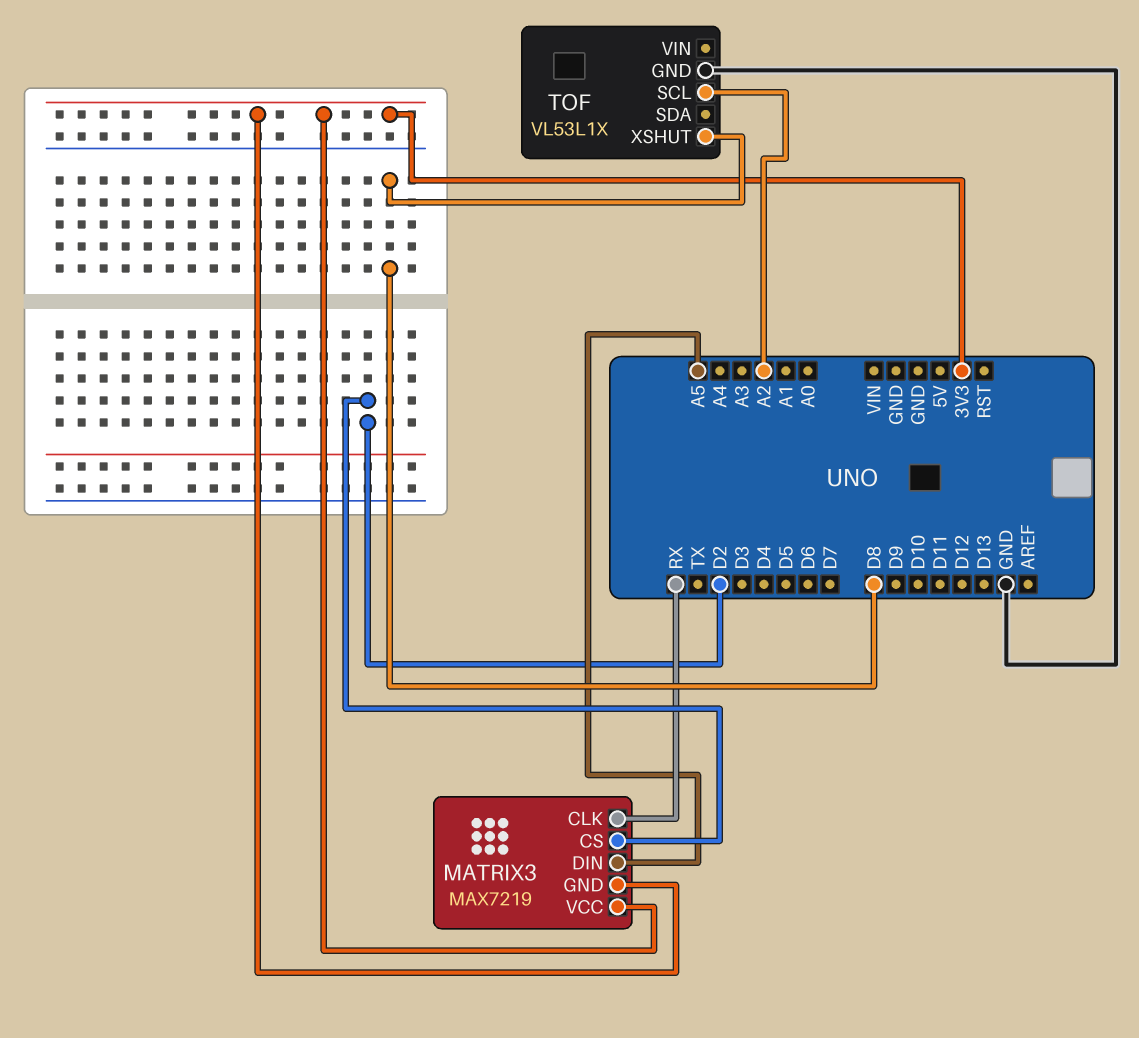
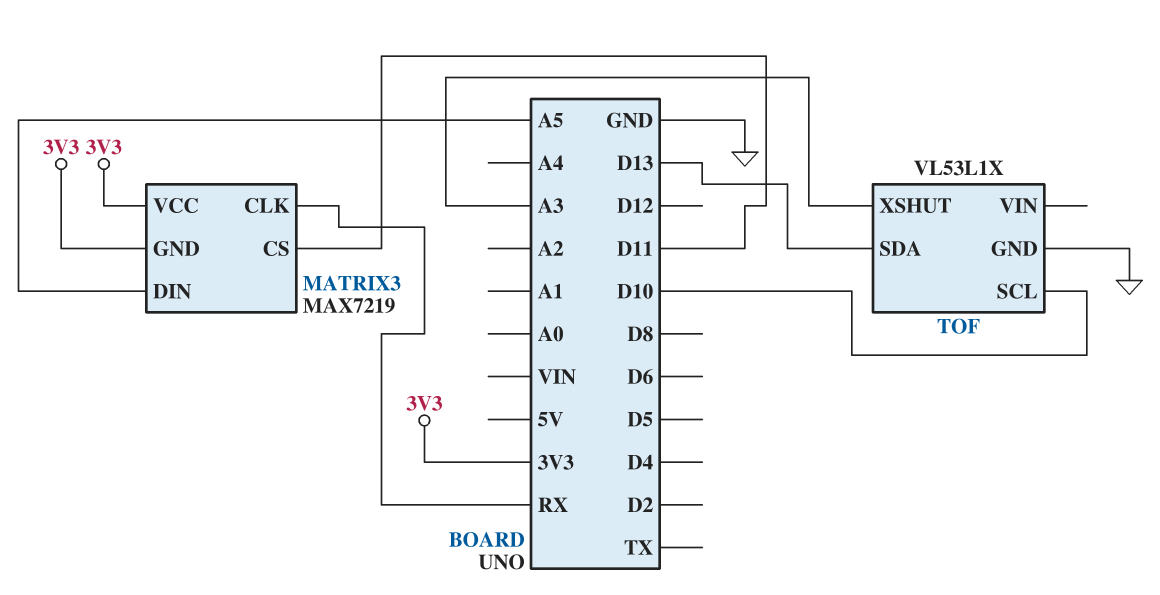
MATRIX3 pin CS: D2 -> D11
TOF pin SCL: A2 -> D10
TOF pin SDA: none -> D13
TOF pin XSHUT: D8 -> A3

